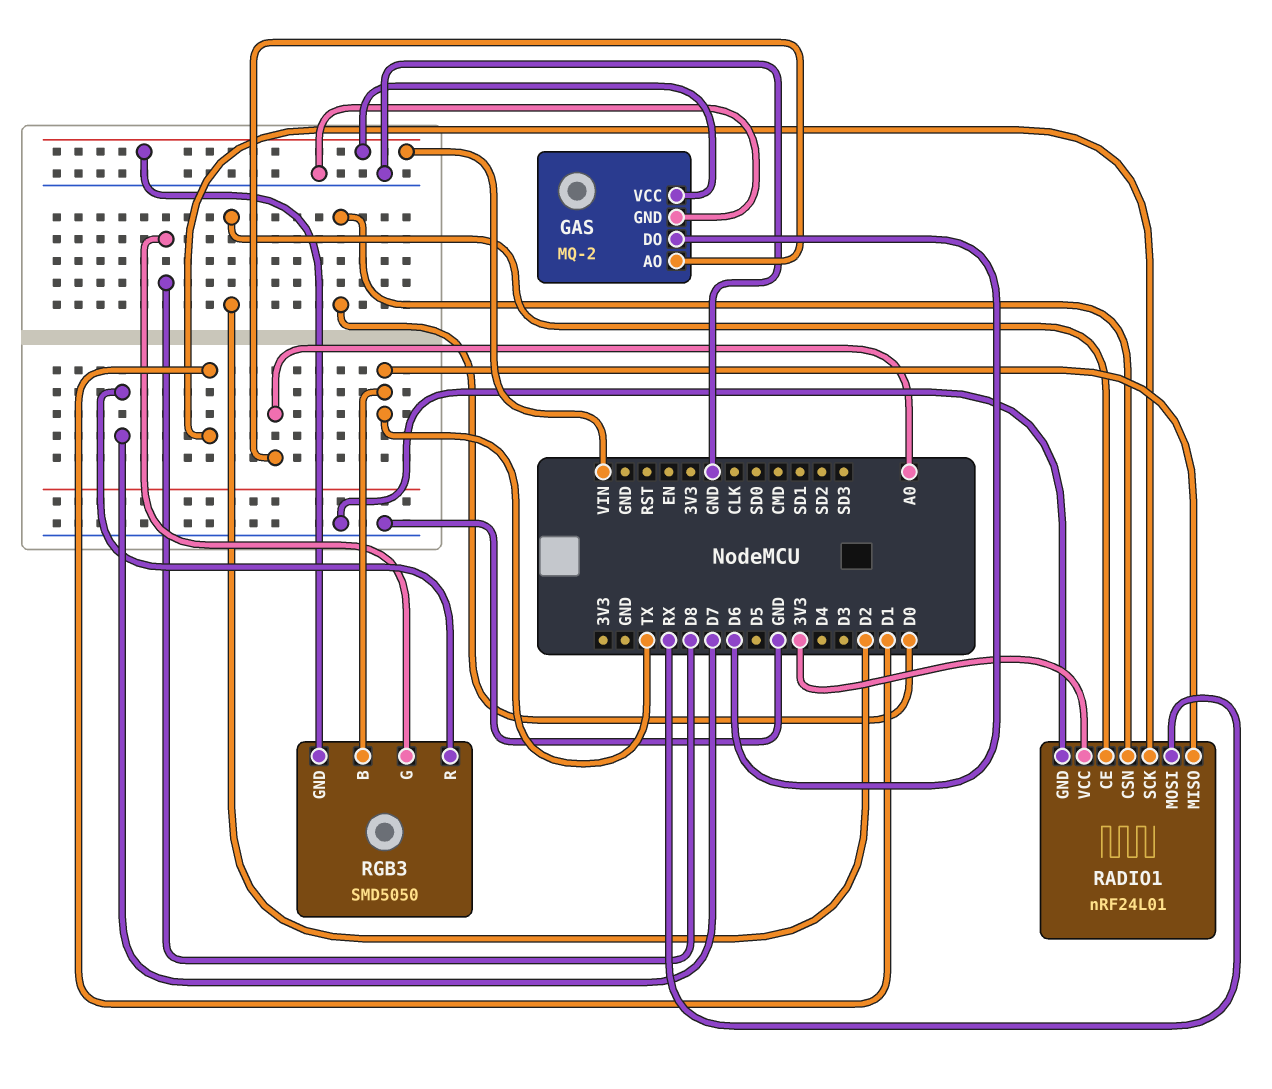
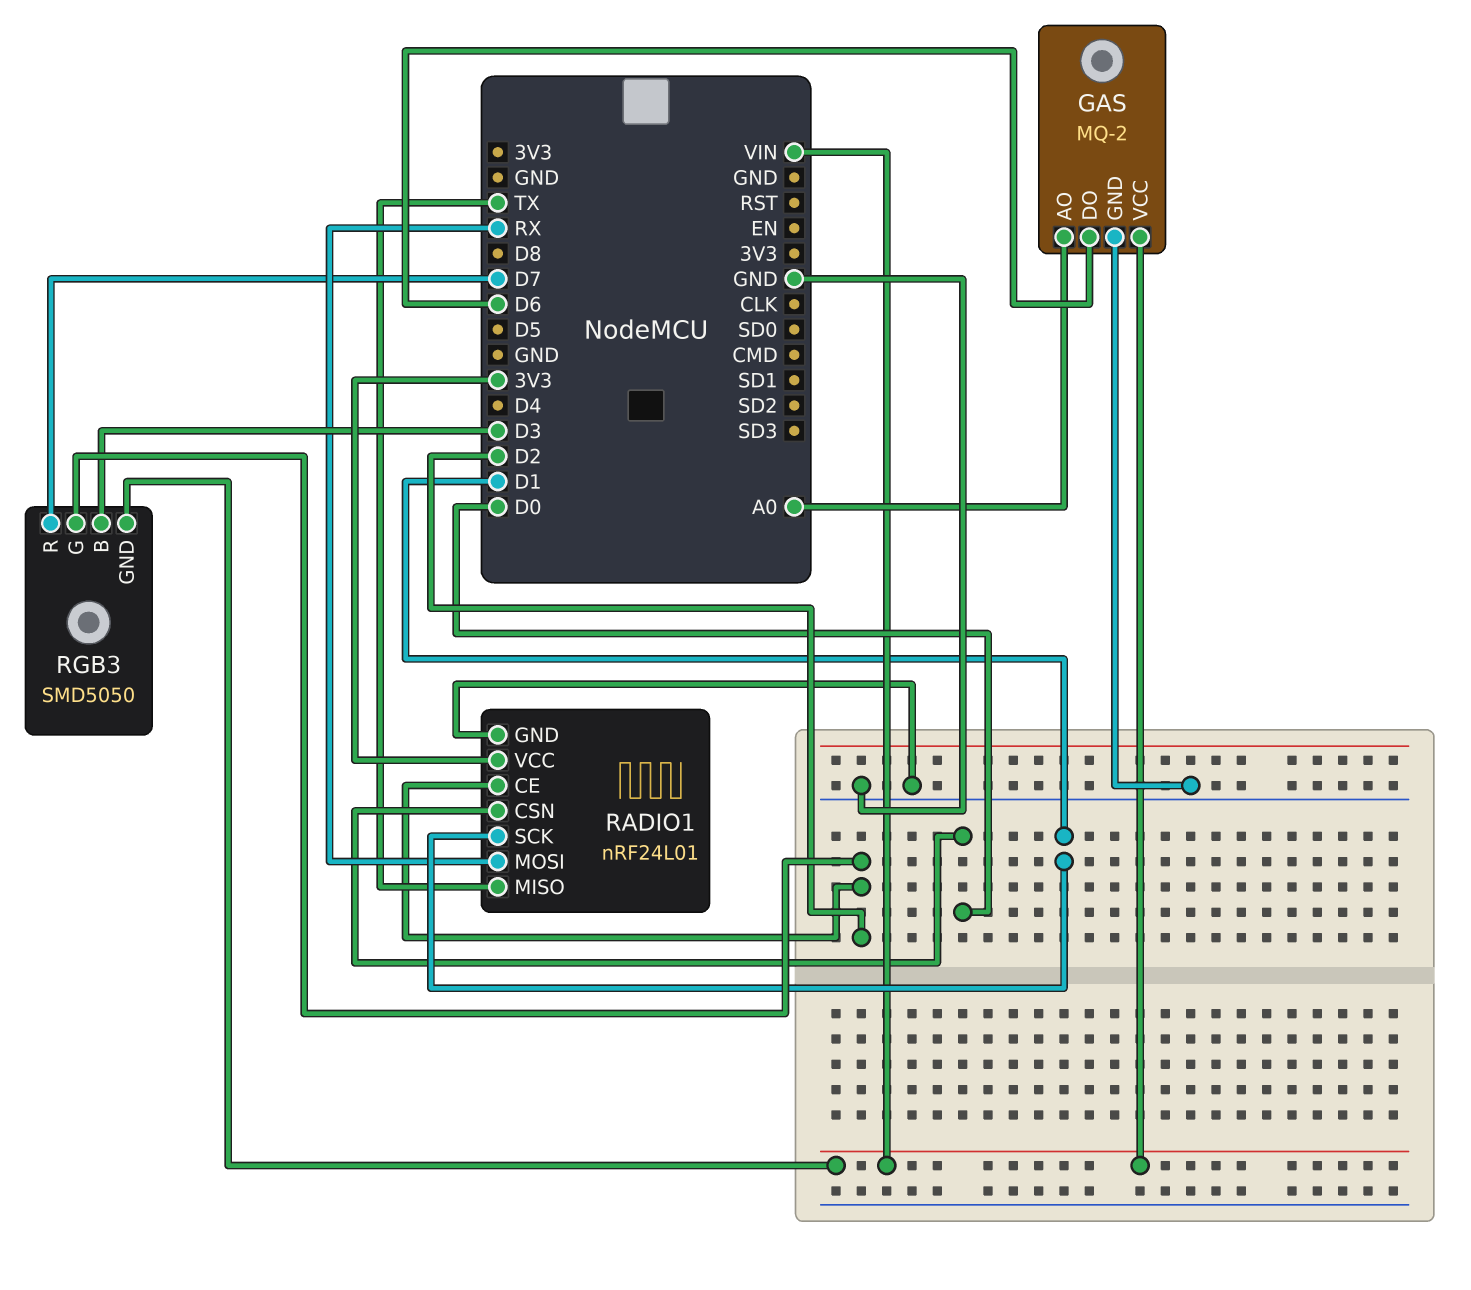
RGB3 pin B: TX -> D3
RGB3 pin G: D8 -> D2

